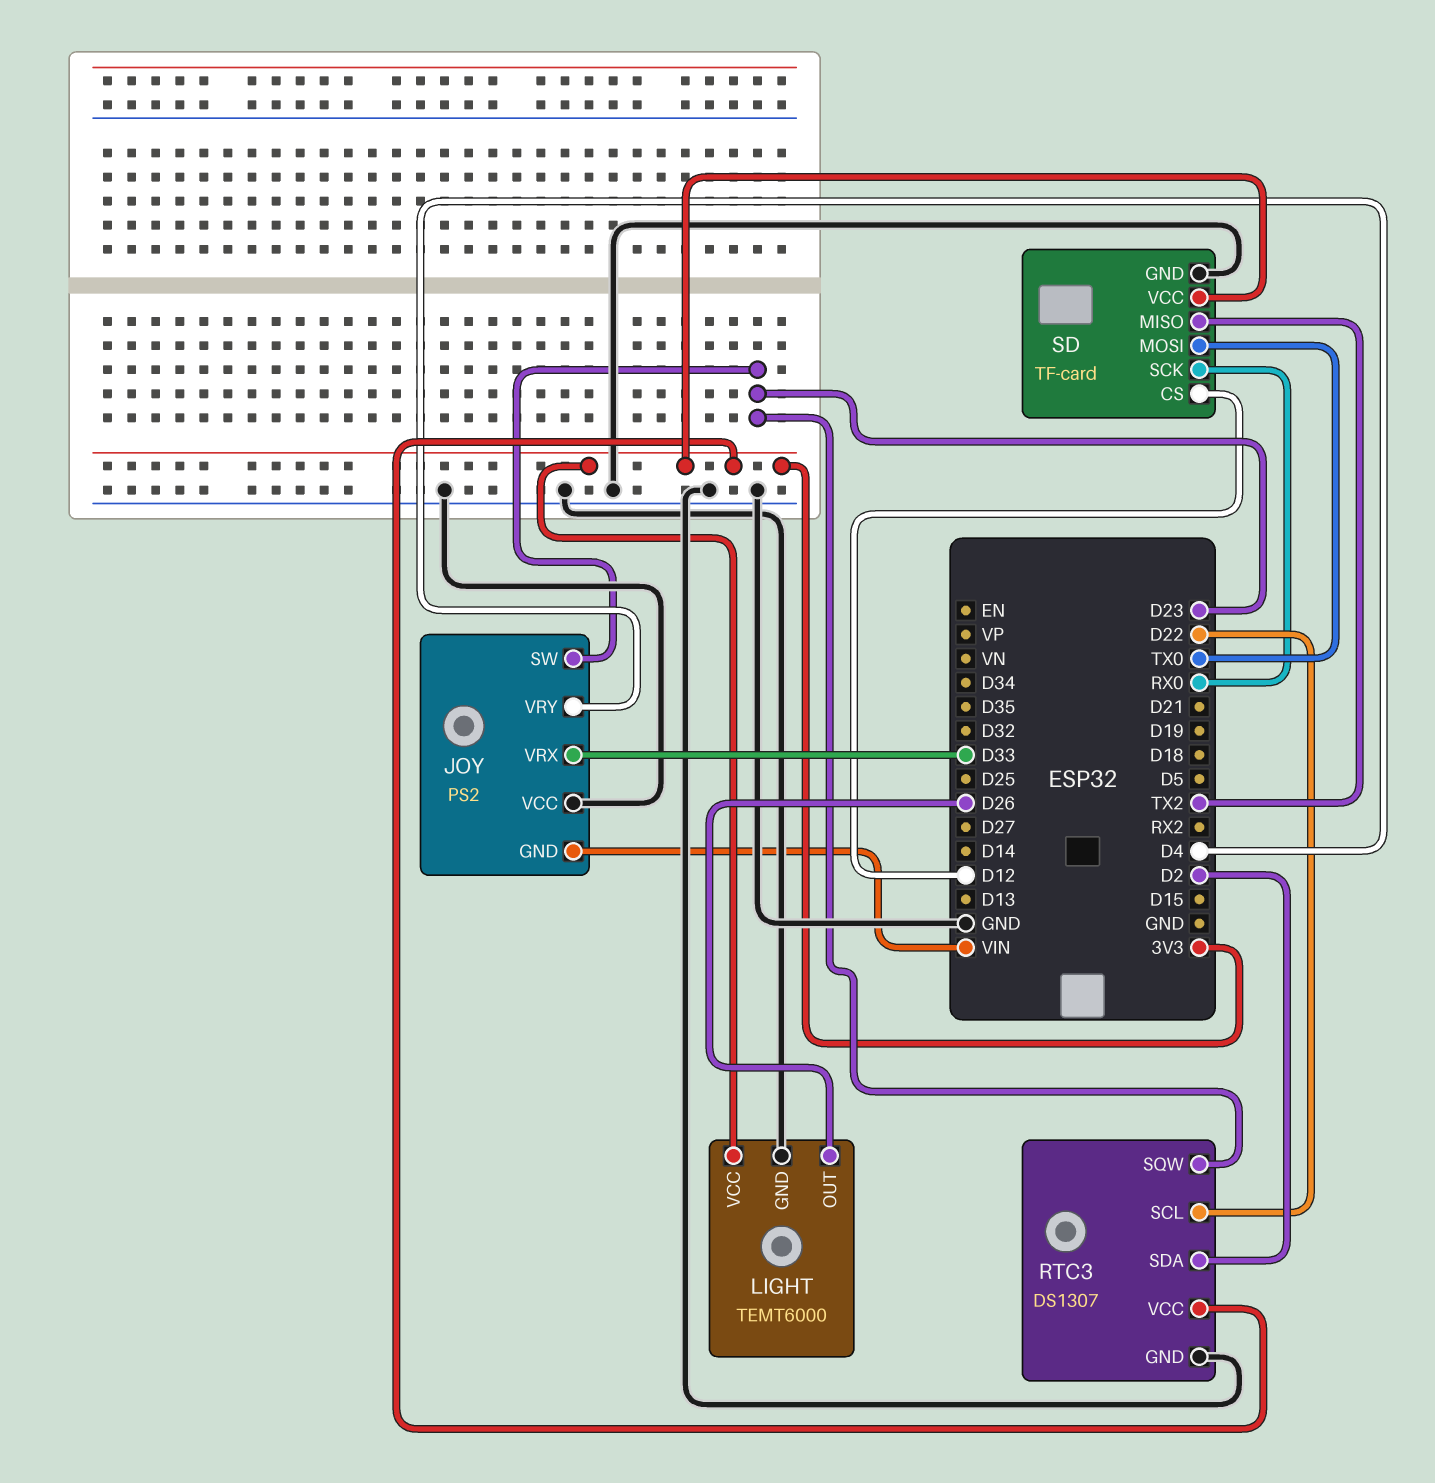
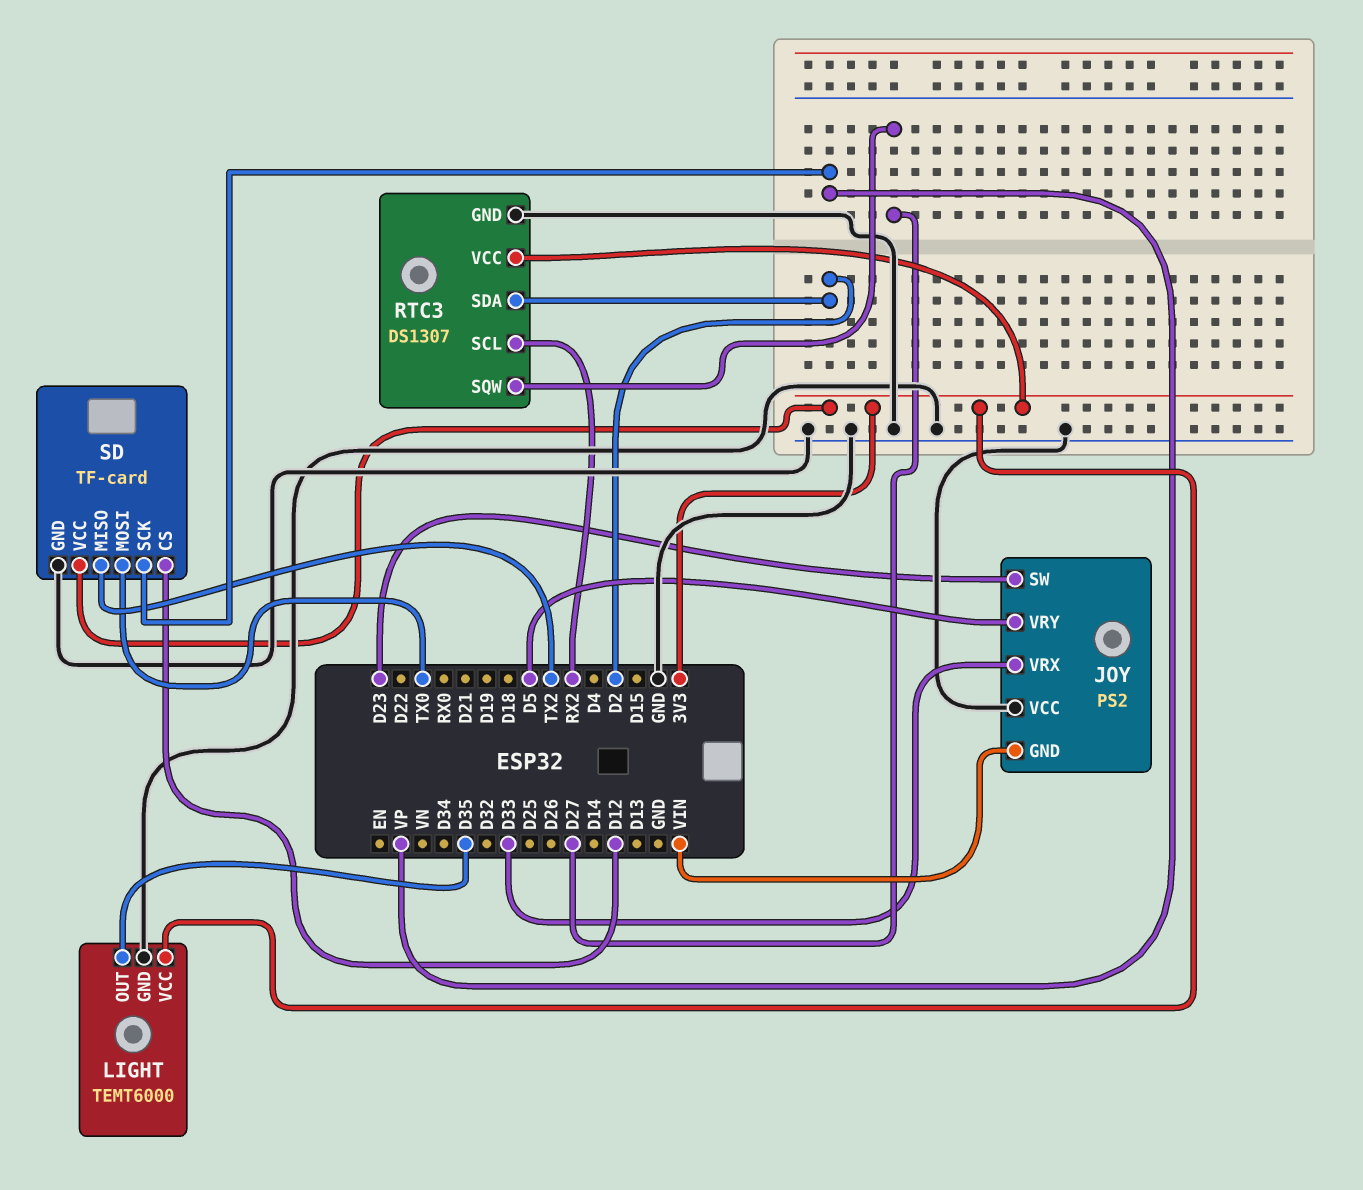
JOY pin VRY: D4 -> D5
LIGHT pin OUT: D26 -> D35
RTC3 pin SCL: D22 -> RX2
RTC3 pin SQW: D23 -> D27
SD pin SCK: RX0 -> VP

